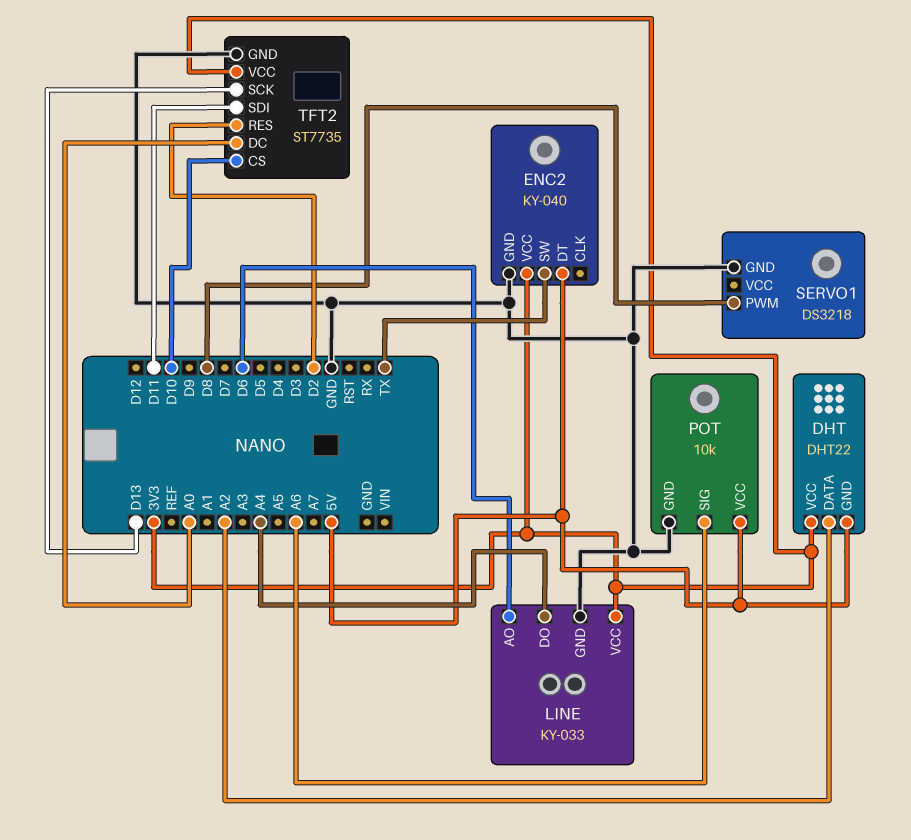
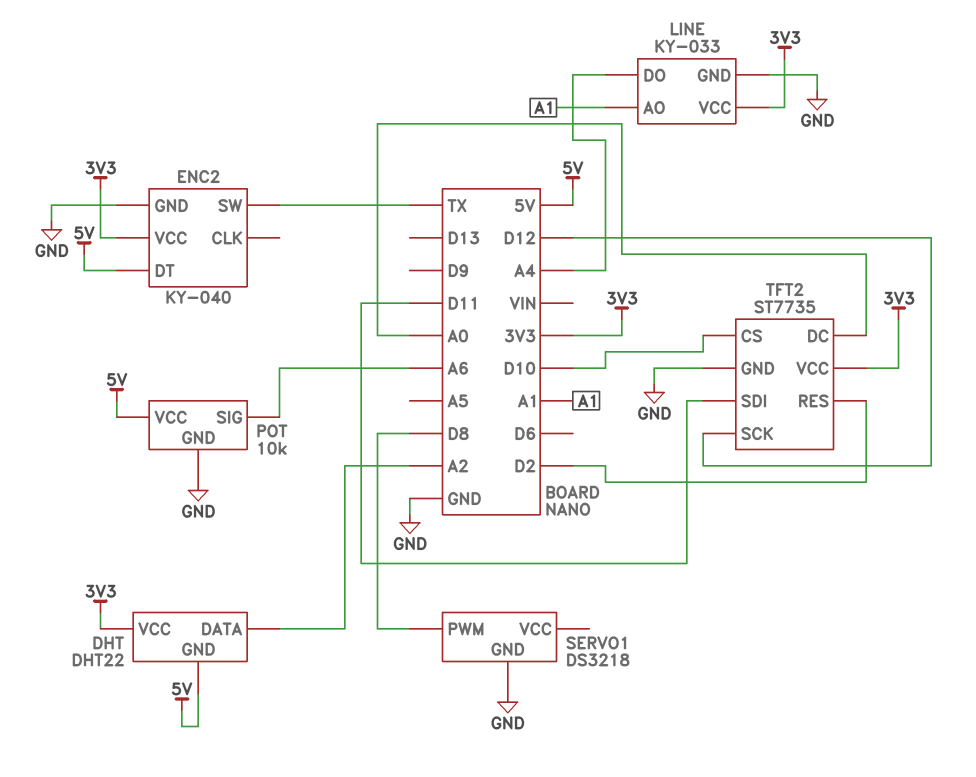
LINE pin AO: D6 -> A1
TFT2 pin SCK: D13 -> D12

